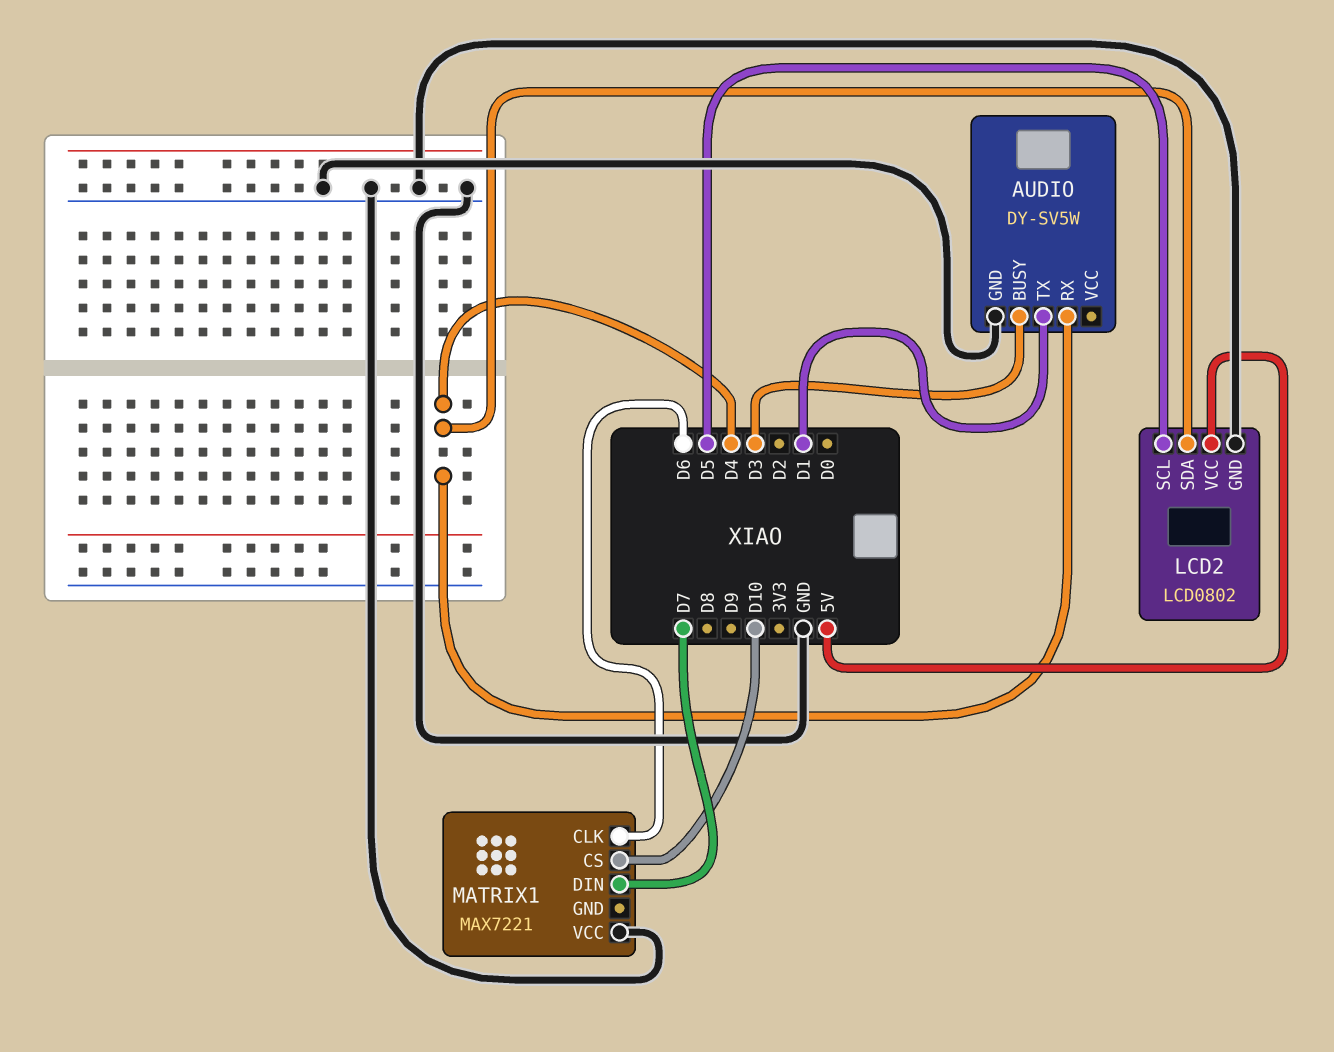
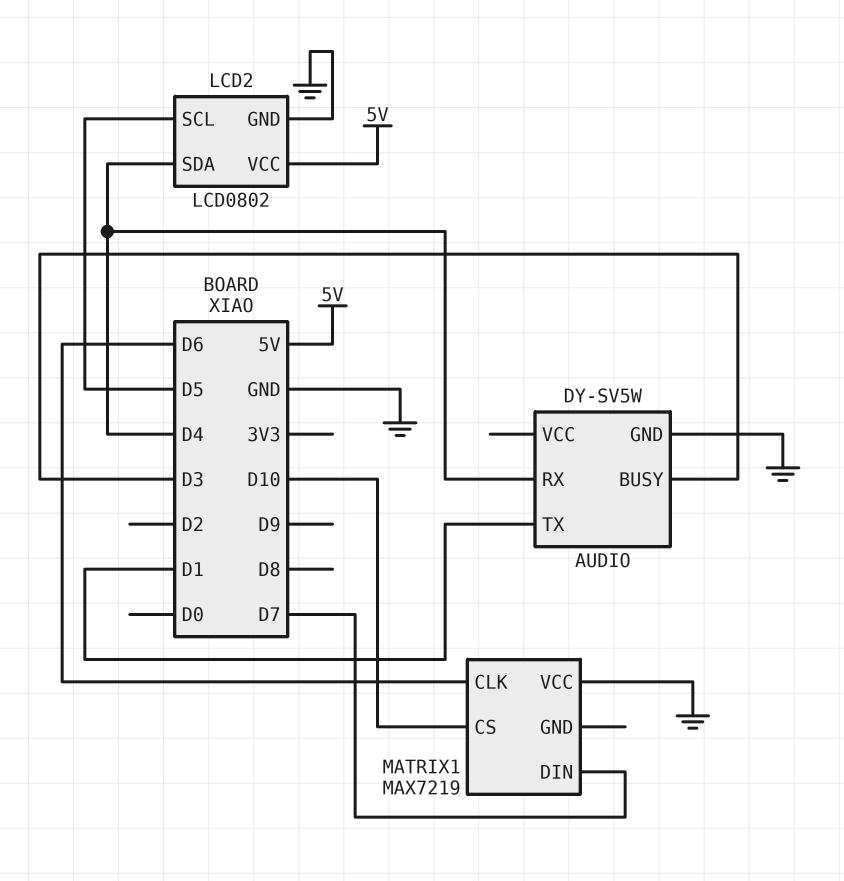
MATRIX1: MAX7221 -> MAX7219

